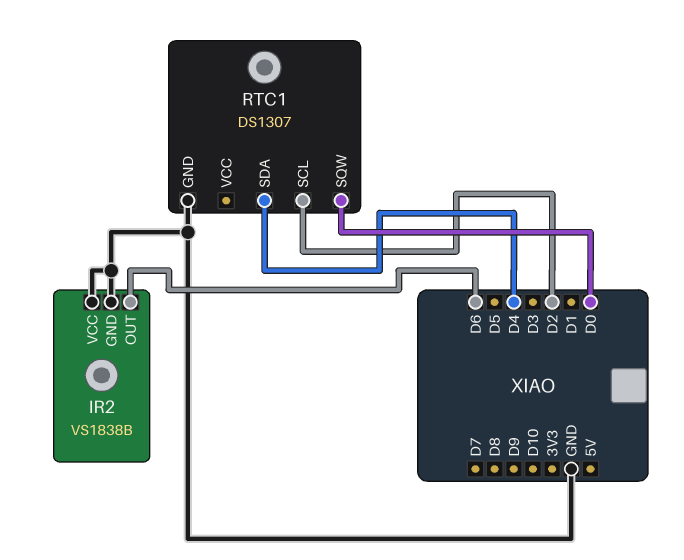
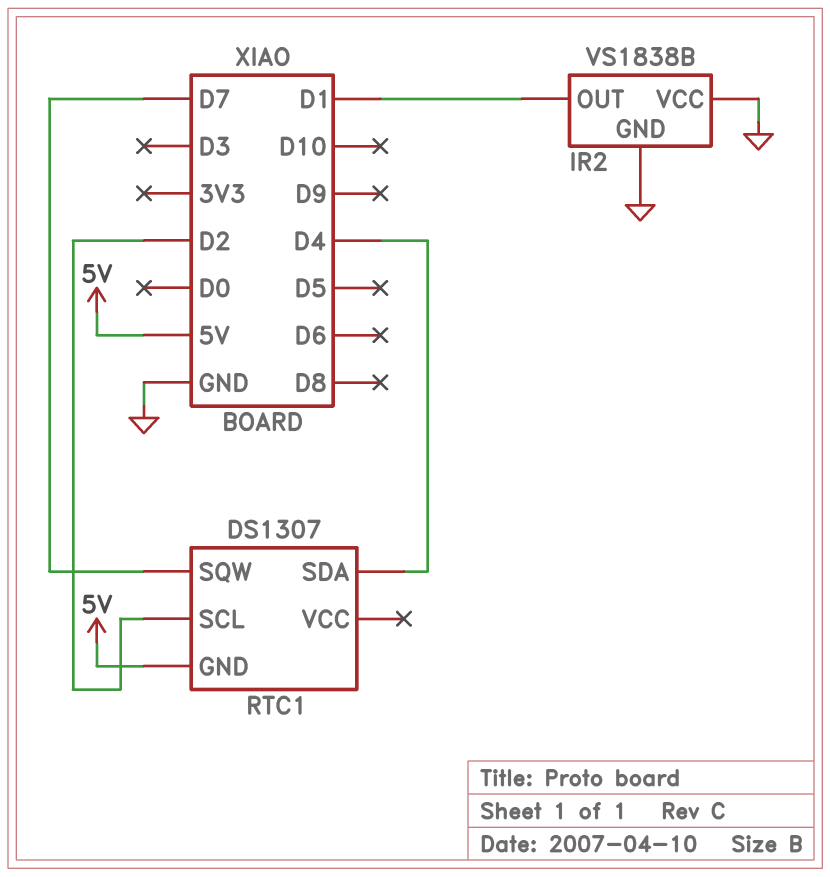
IR2 pin OUT: D6 -> D1
RTC1 pin GND: GND -> 5V
RTC1 pin SQW: D0 -> D7

